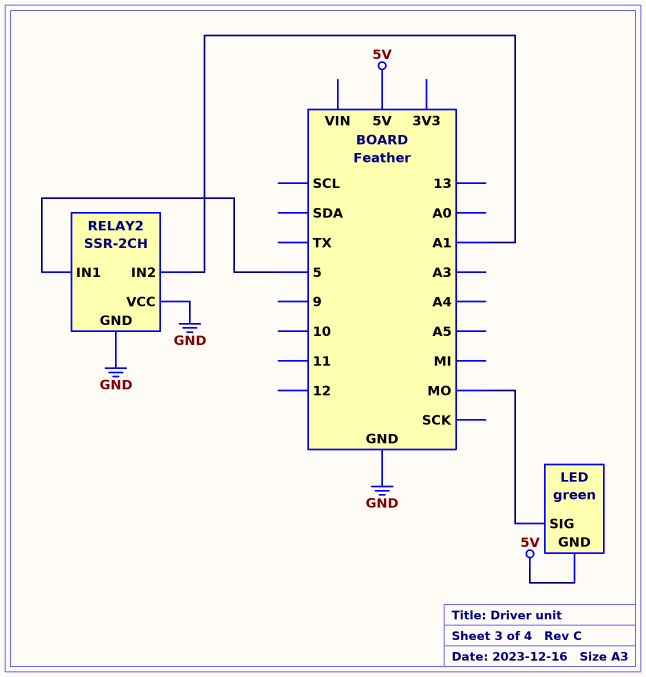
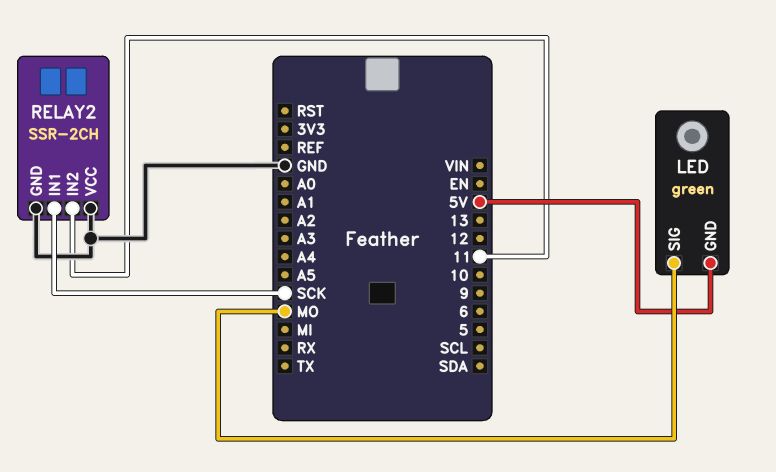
RELAY2 pin IN1: 5 -> SCK
RELAY2 pin IN2: A1 -> 11

